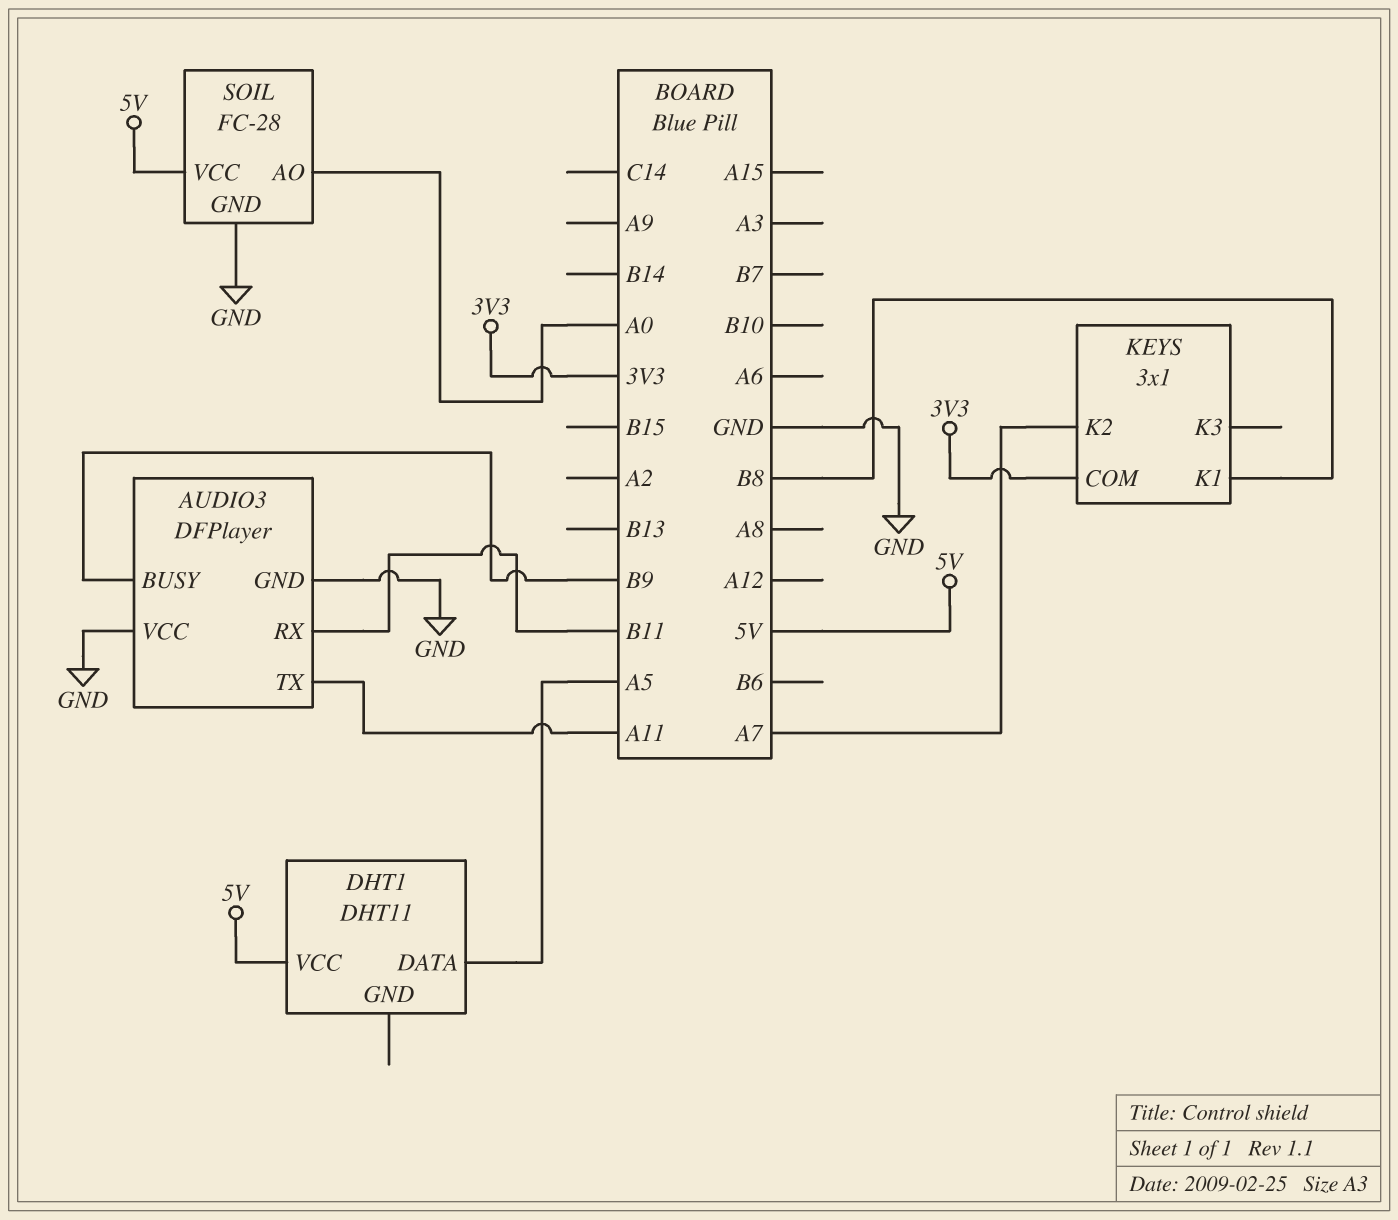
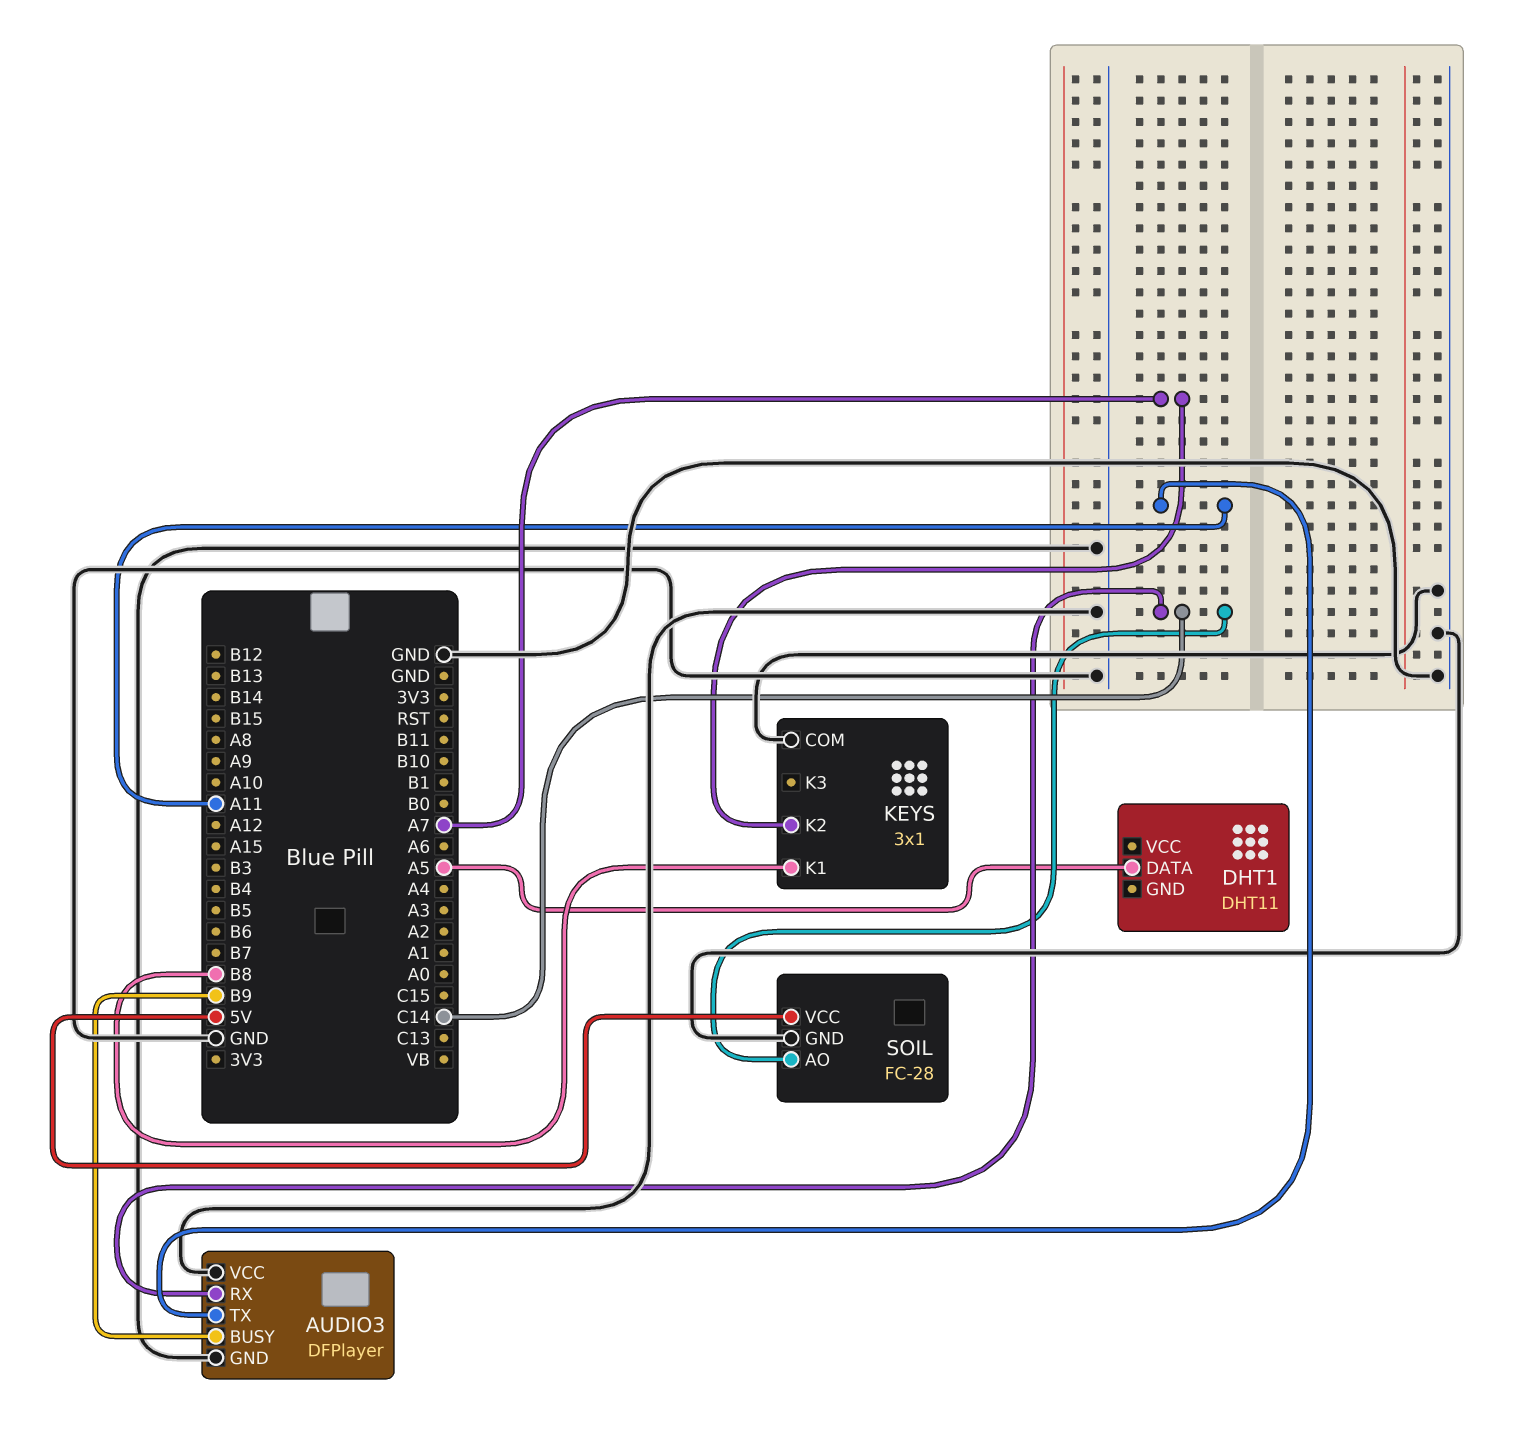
AUDIO3 pin RX: B11 -> C14
DHT1 pin VCC: 5V -> none
KEYS pin COM: 3V3 -> GND
SOIL pin AO: A0 -> C14

